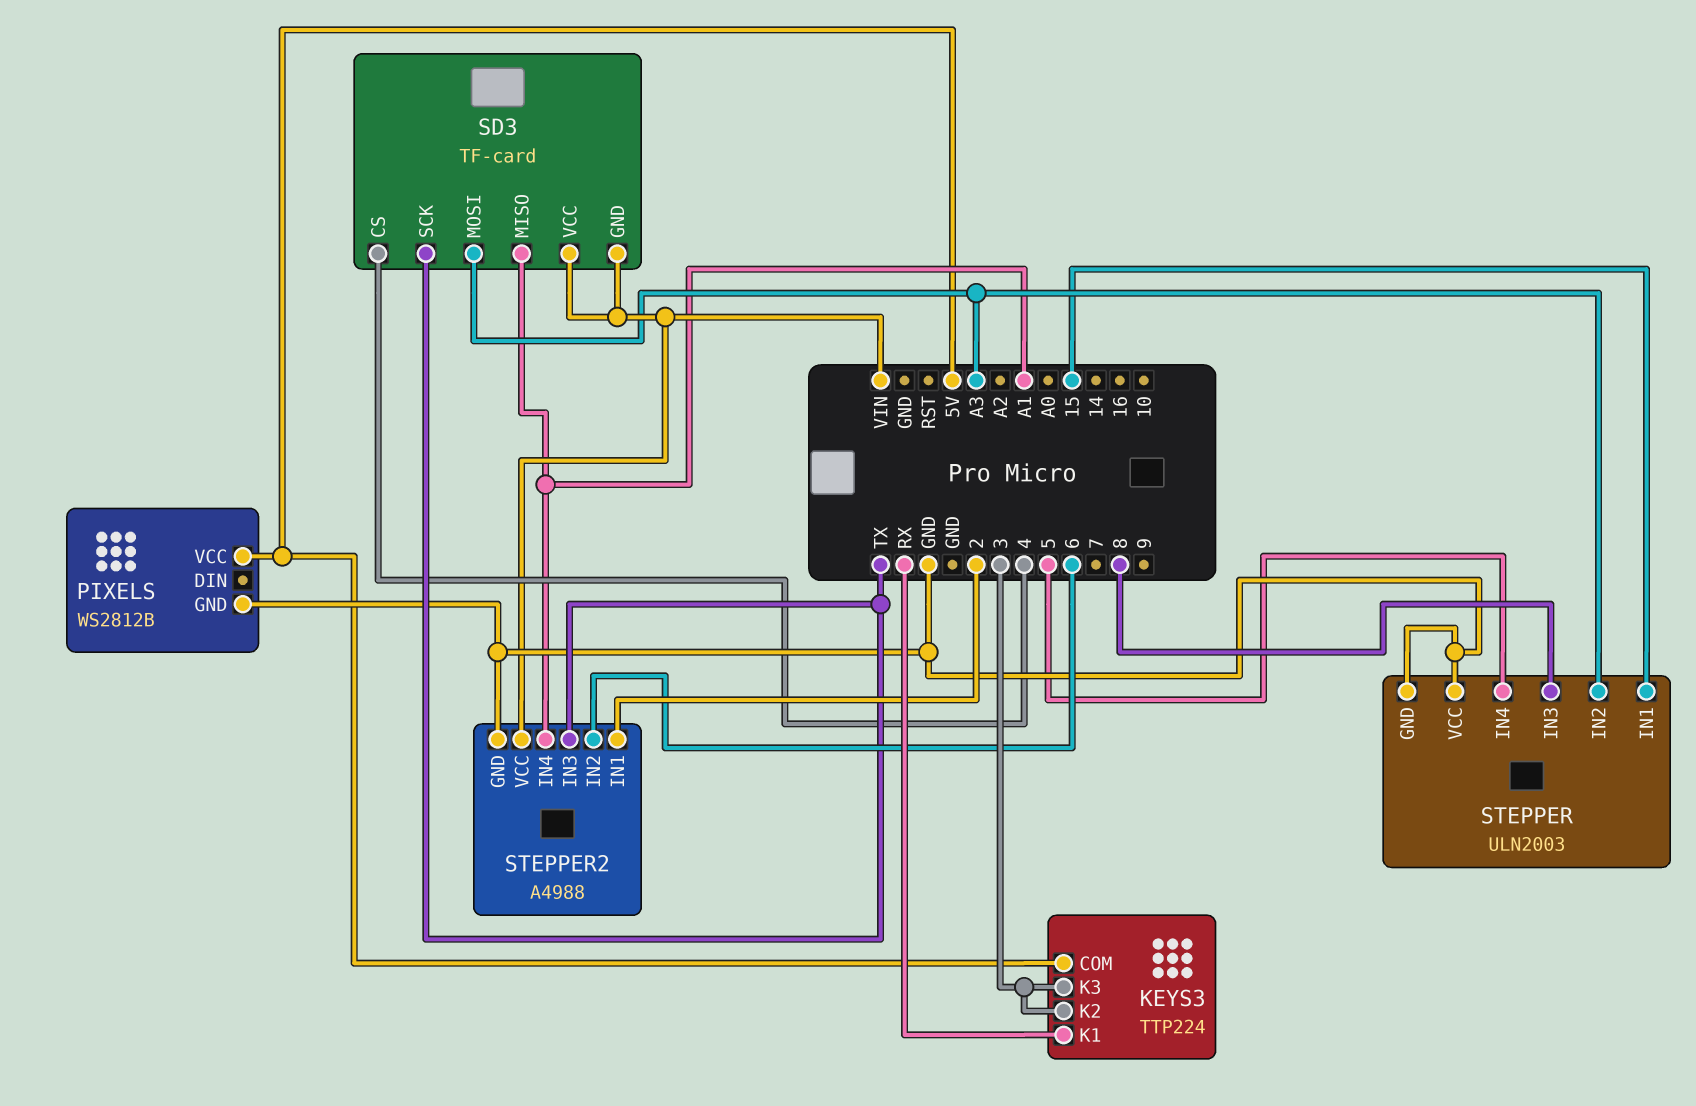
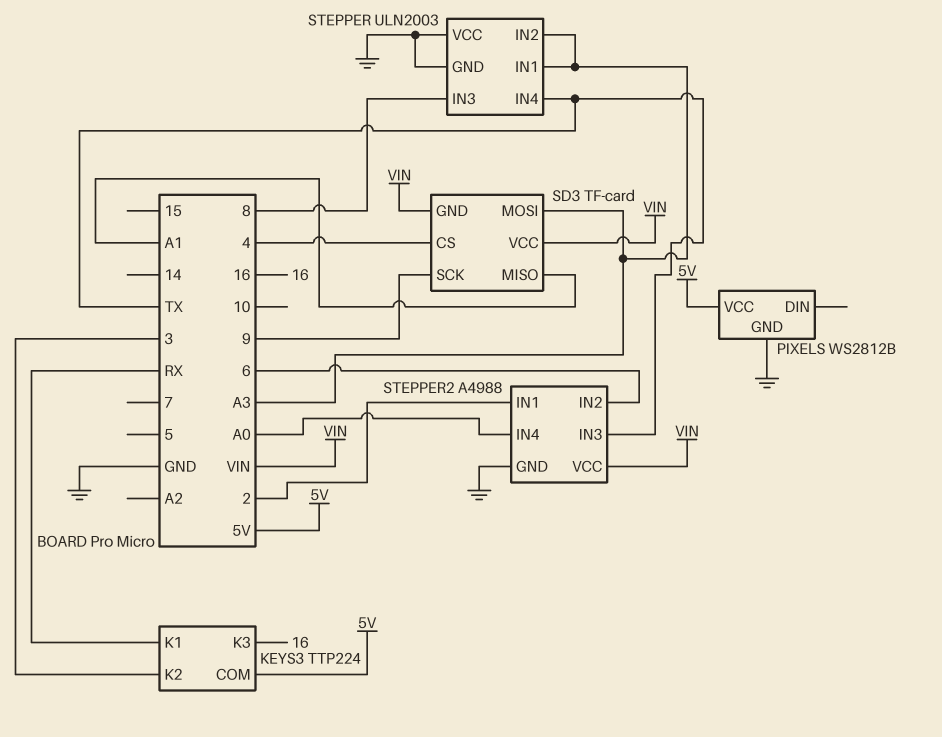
KEYS3 pin K3: 3 -> 16
SD3 pin SCK: TX -> 9
STEPPER pin IN1: 15 -> A3
STEPPER pin IN4: 5 -> TX
STEPPER2 pin IN4: A1 -> A0

